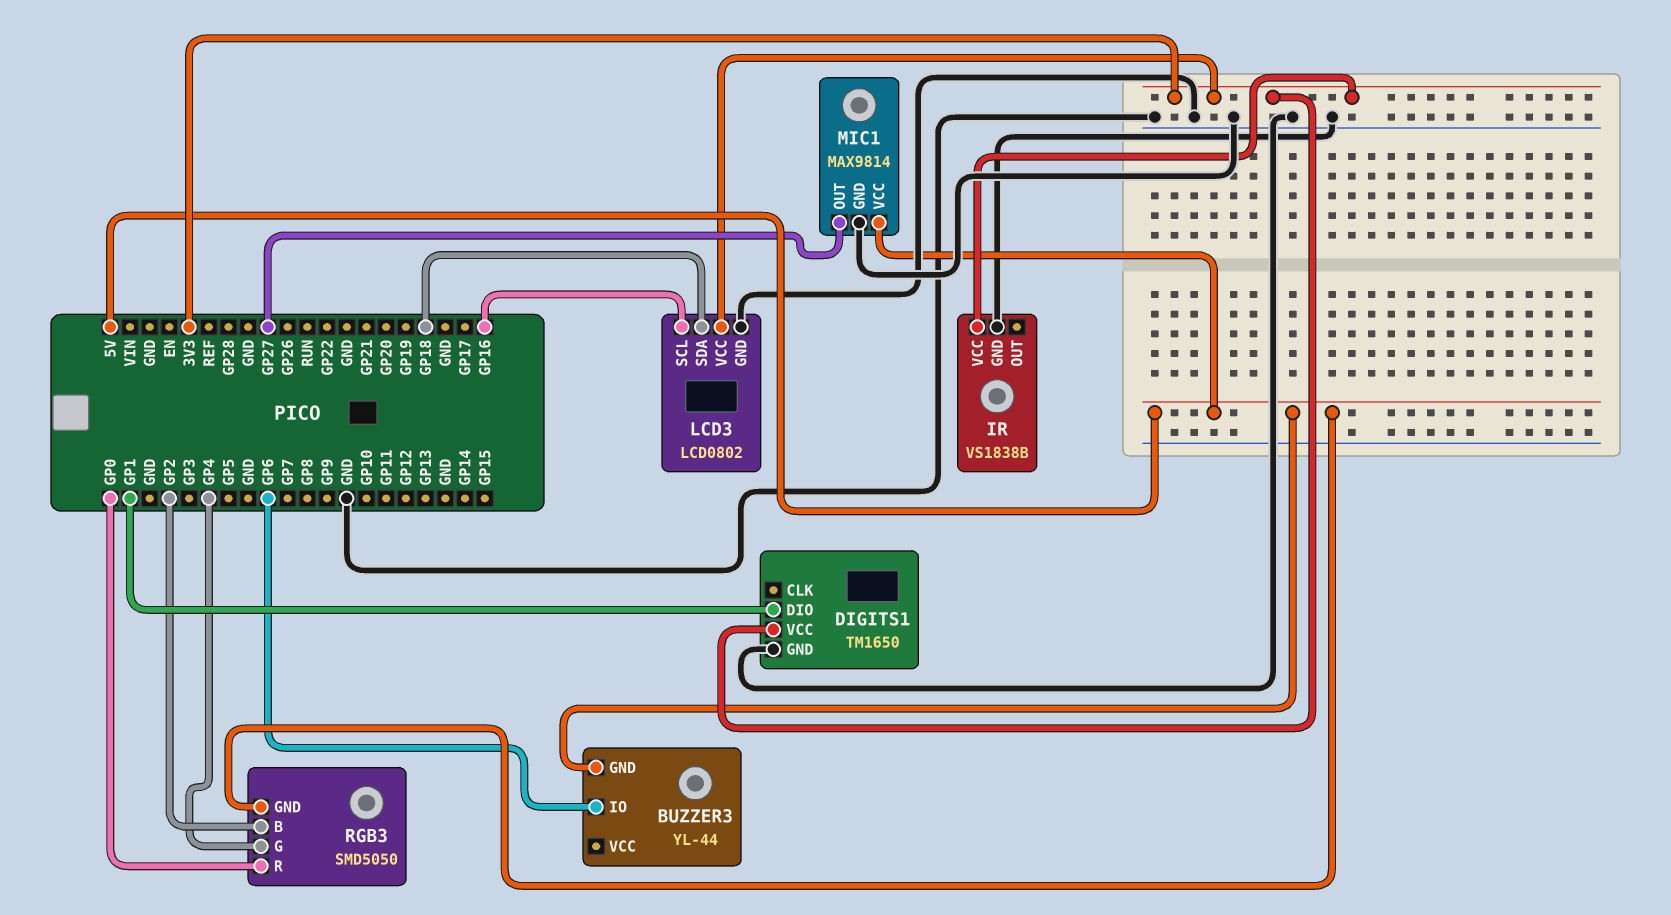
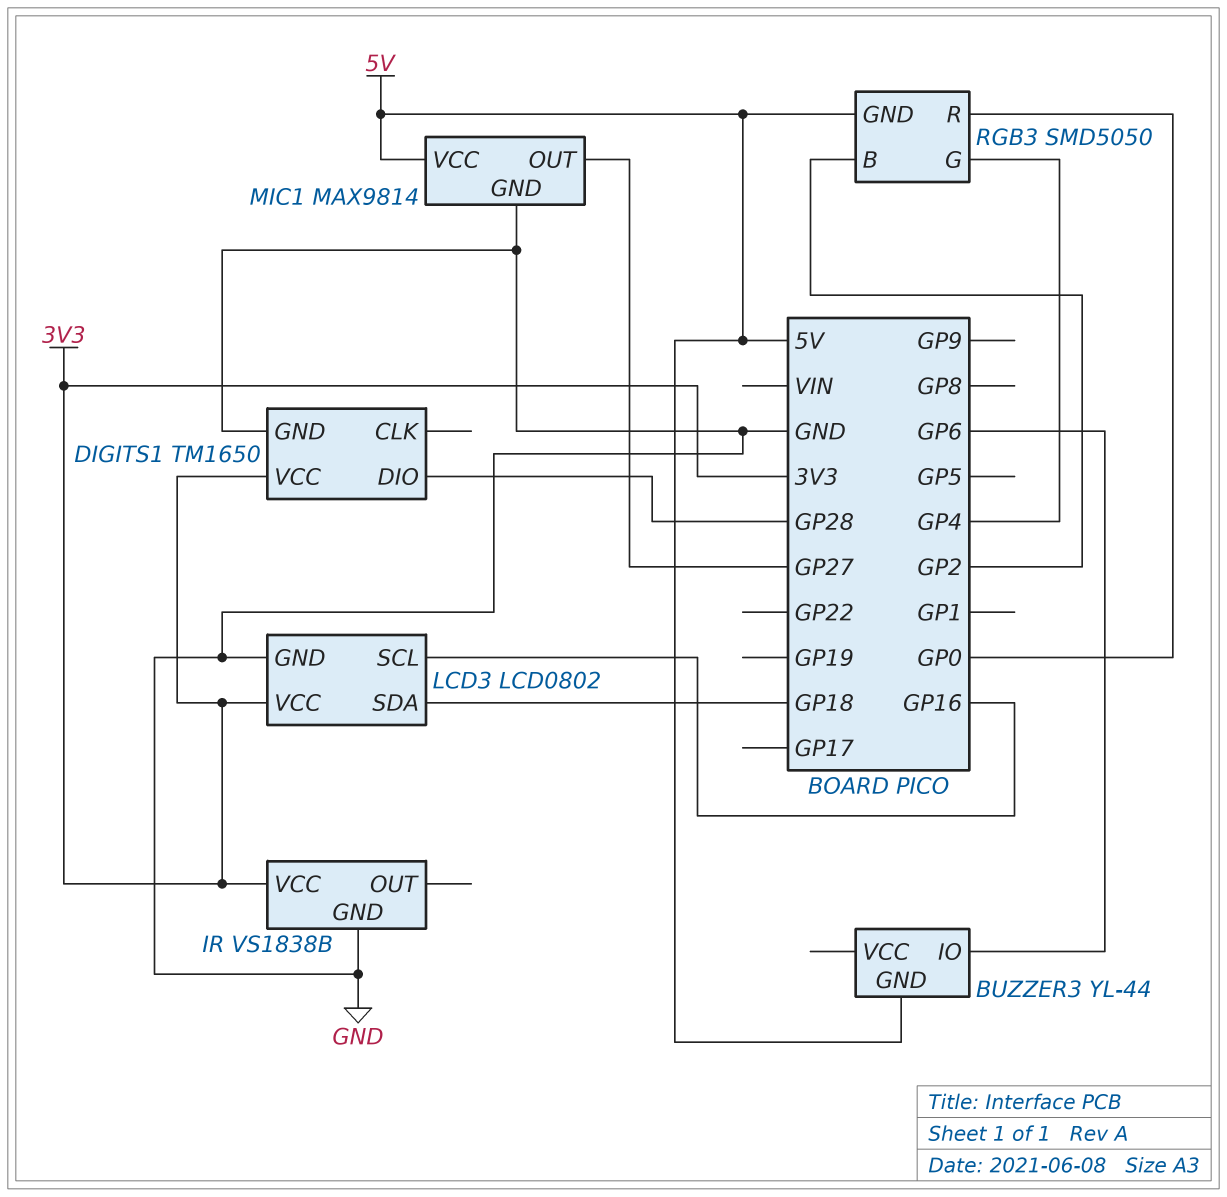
DIGITS1 pin DIO: GP1 -> GP28

